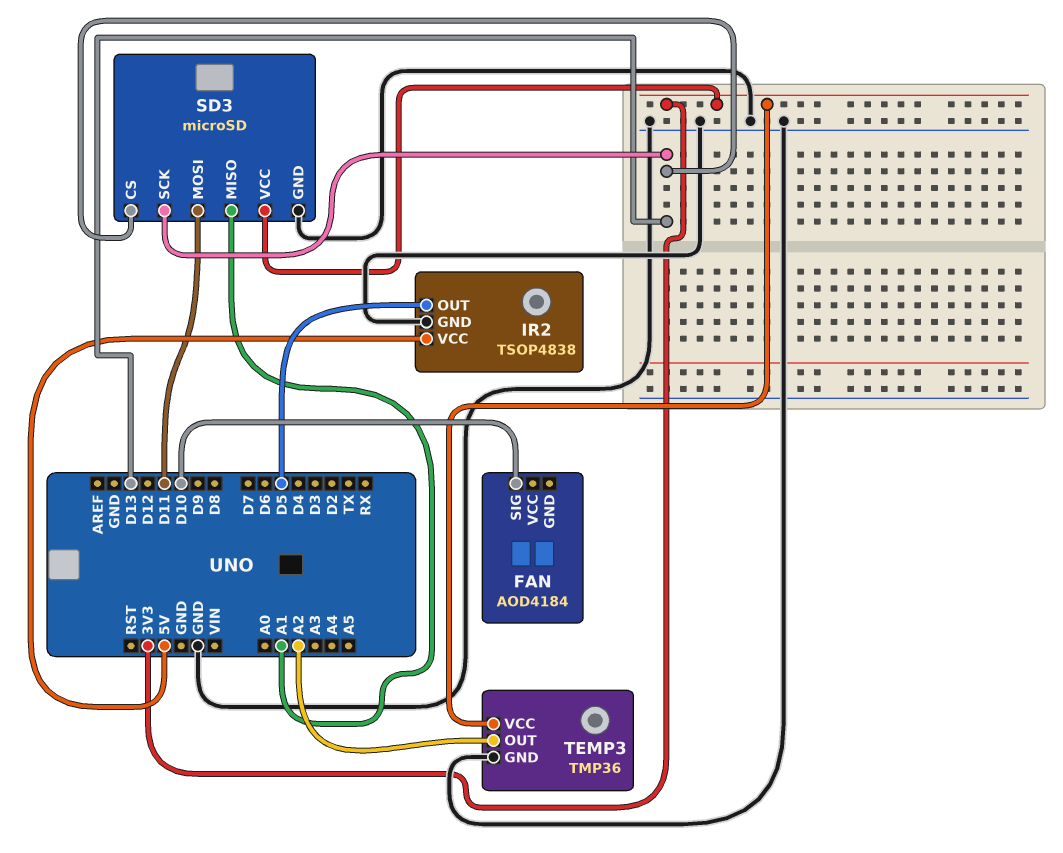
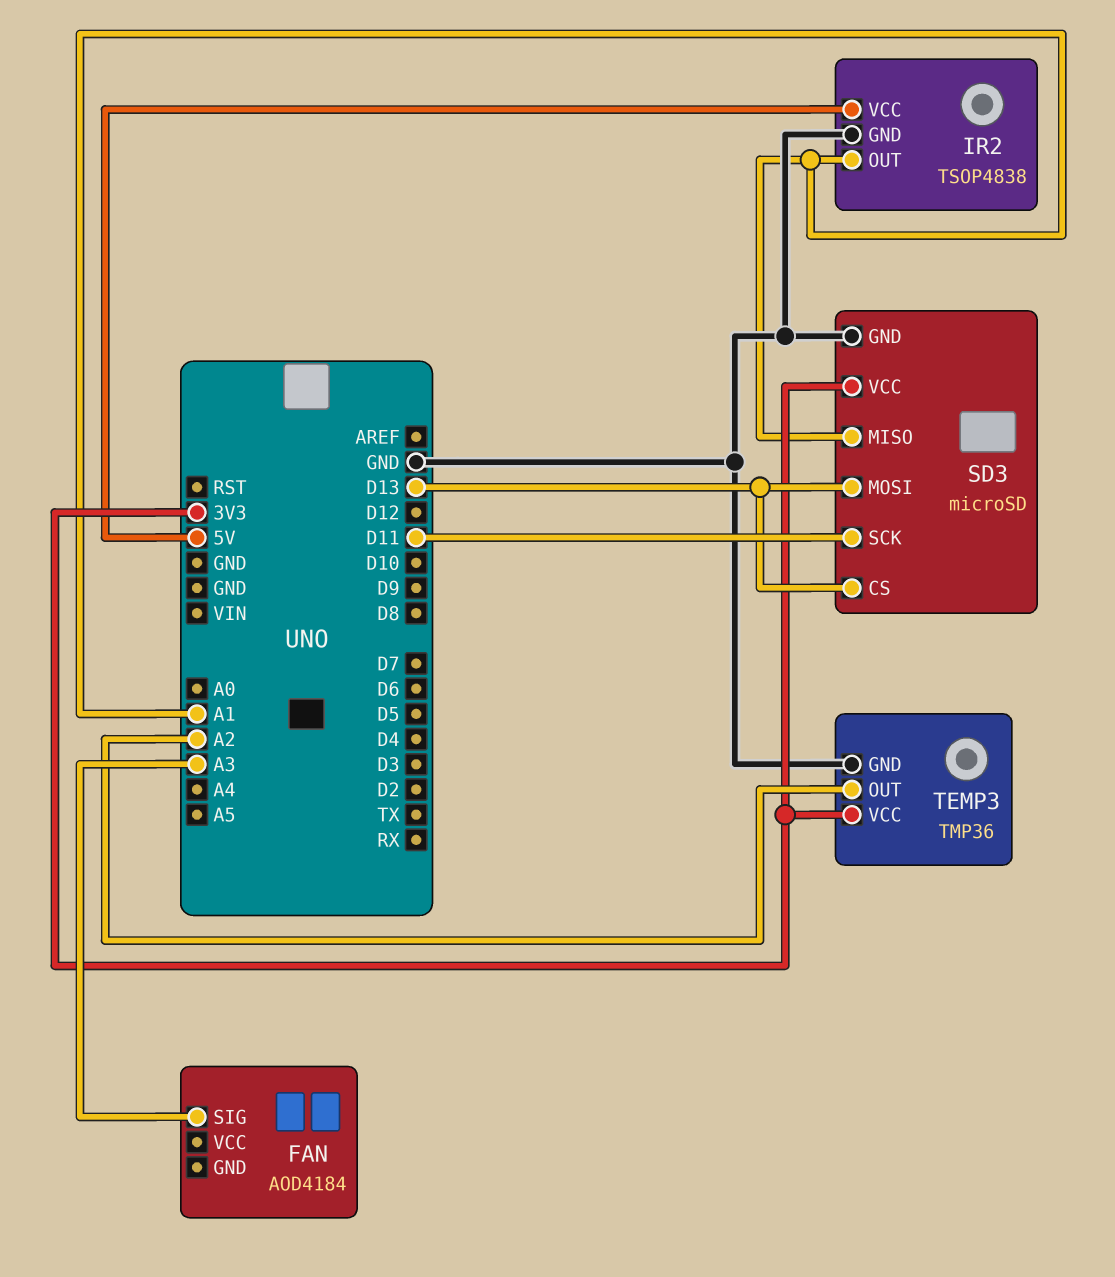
FAN pin SIG: D10 -> A3
IR2 pin OUT: D5 -> A1
SD3 pin MOSI: D11 -> D13
SD3 pin SCK: D13 -> D11

